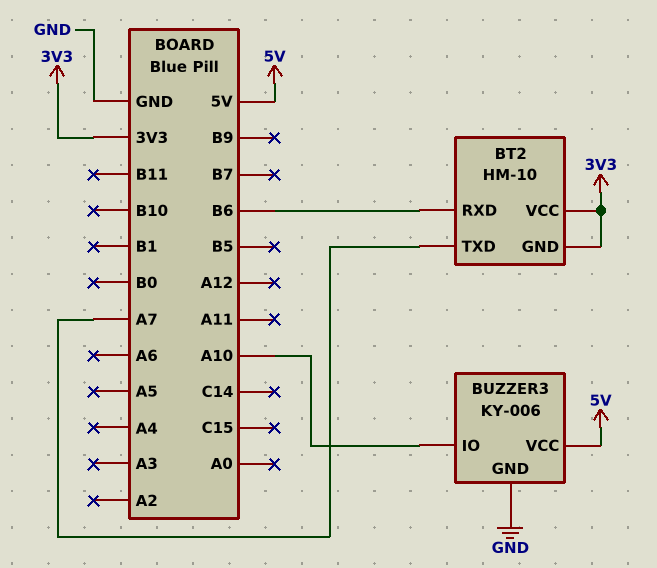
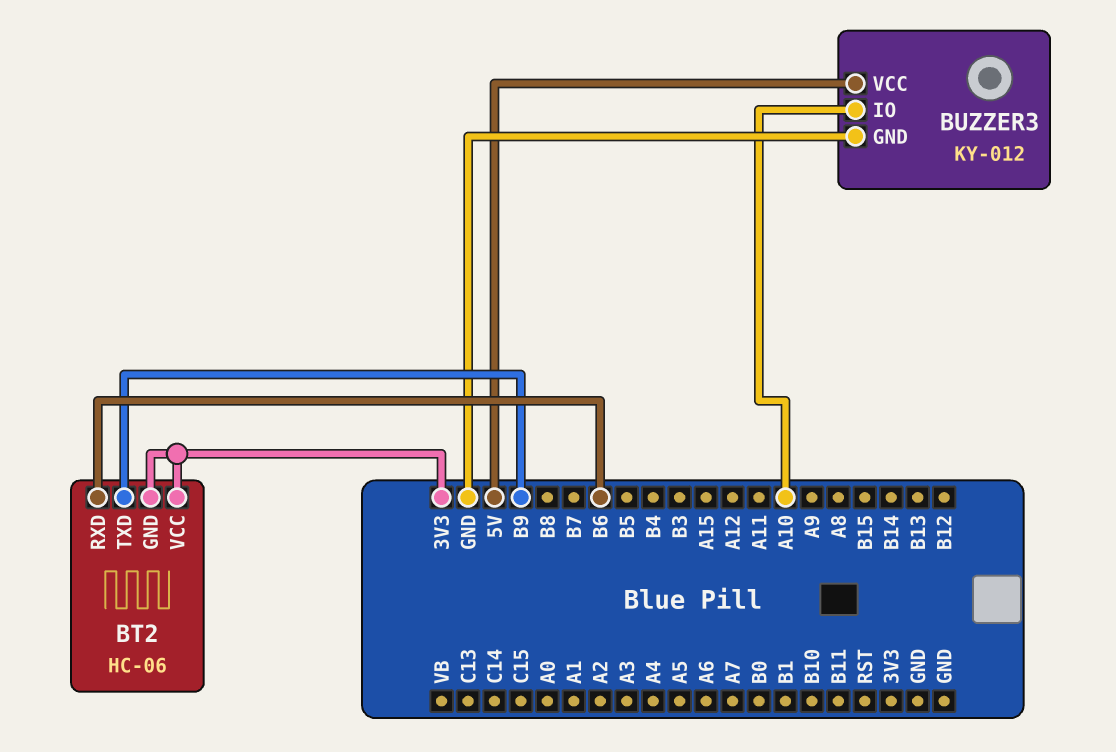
BT2: HM-10 -> HC-06
BT2 pin TXD: A7 -> B9
BUZZER3: KY-006 -> KY-012

